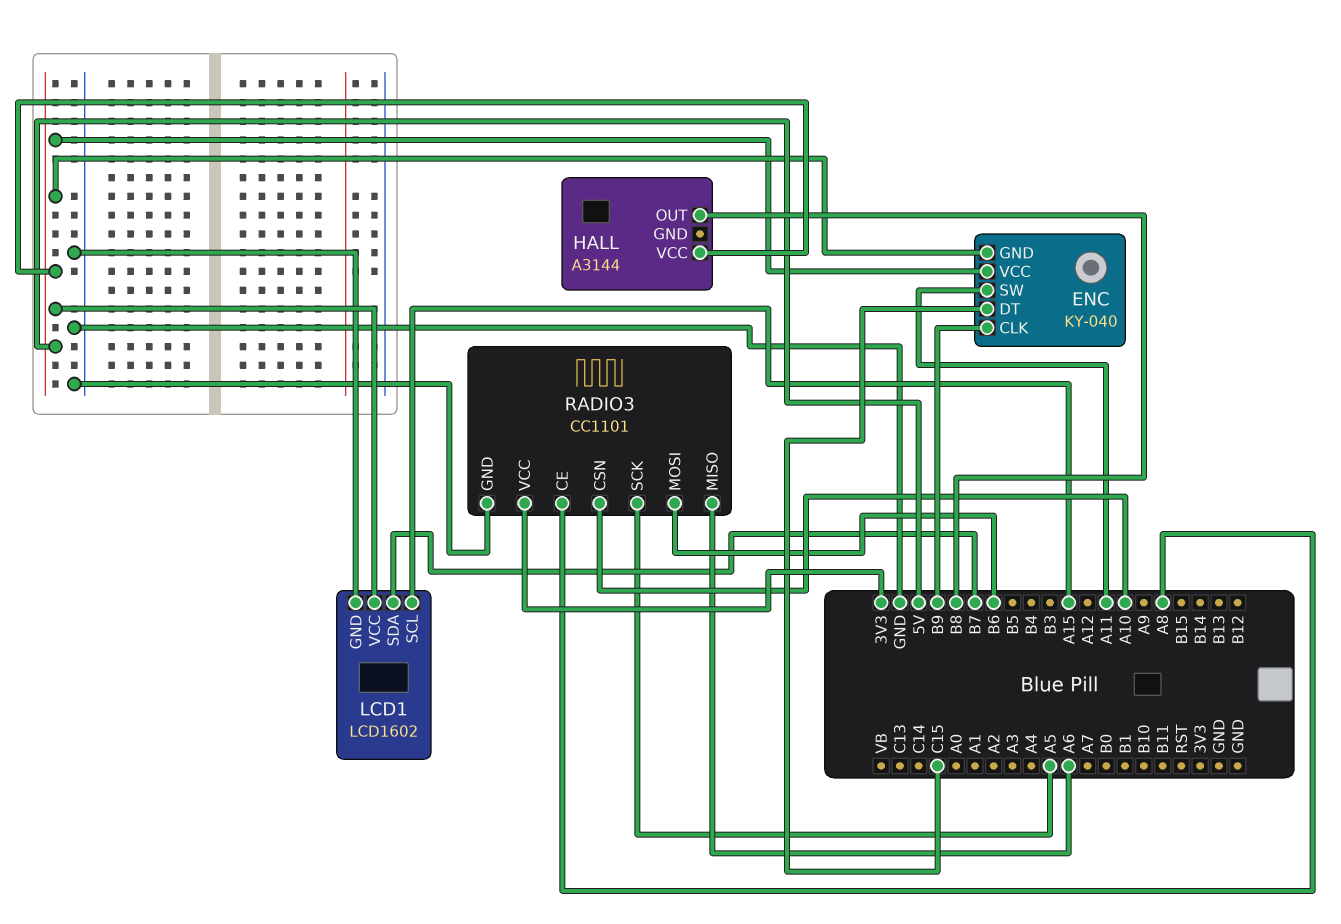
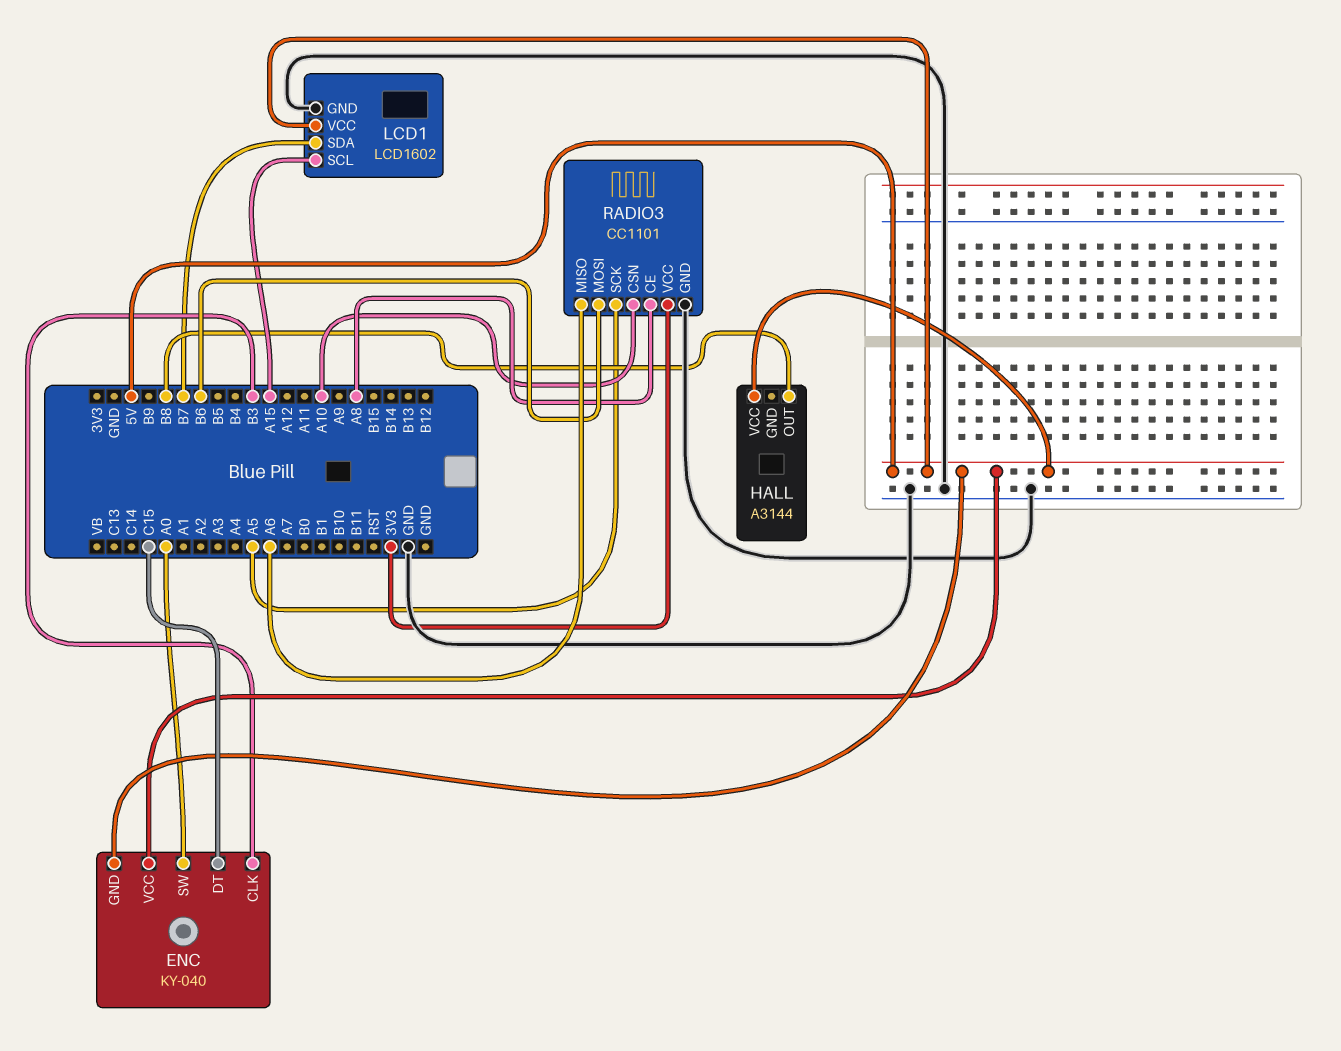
ENC pin CLK: B9 -> B3
ENC pin SW: A11 -> A0

